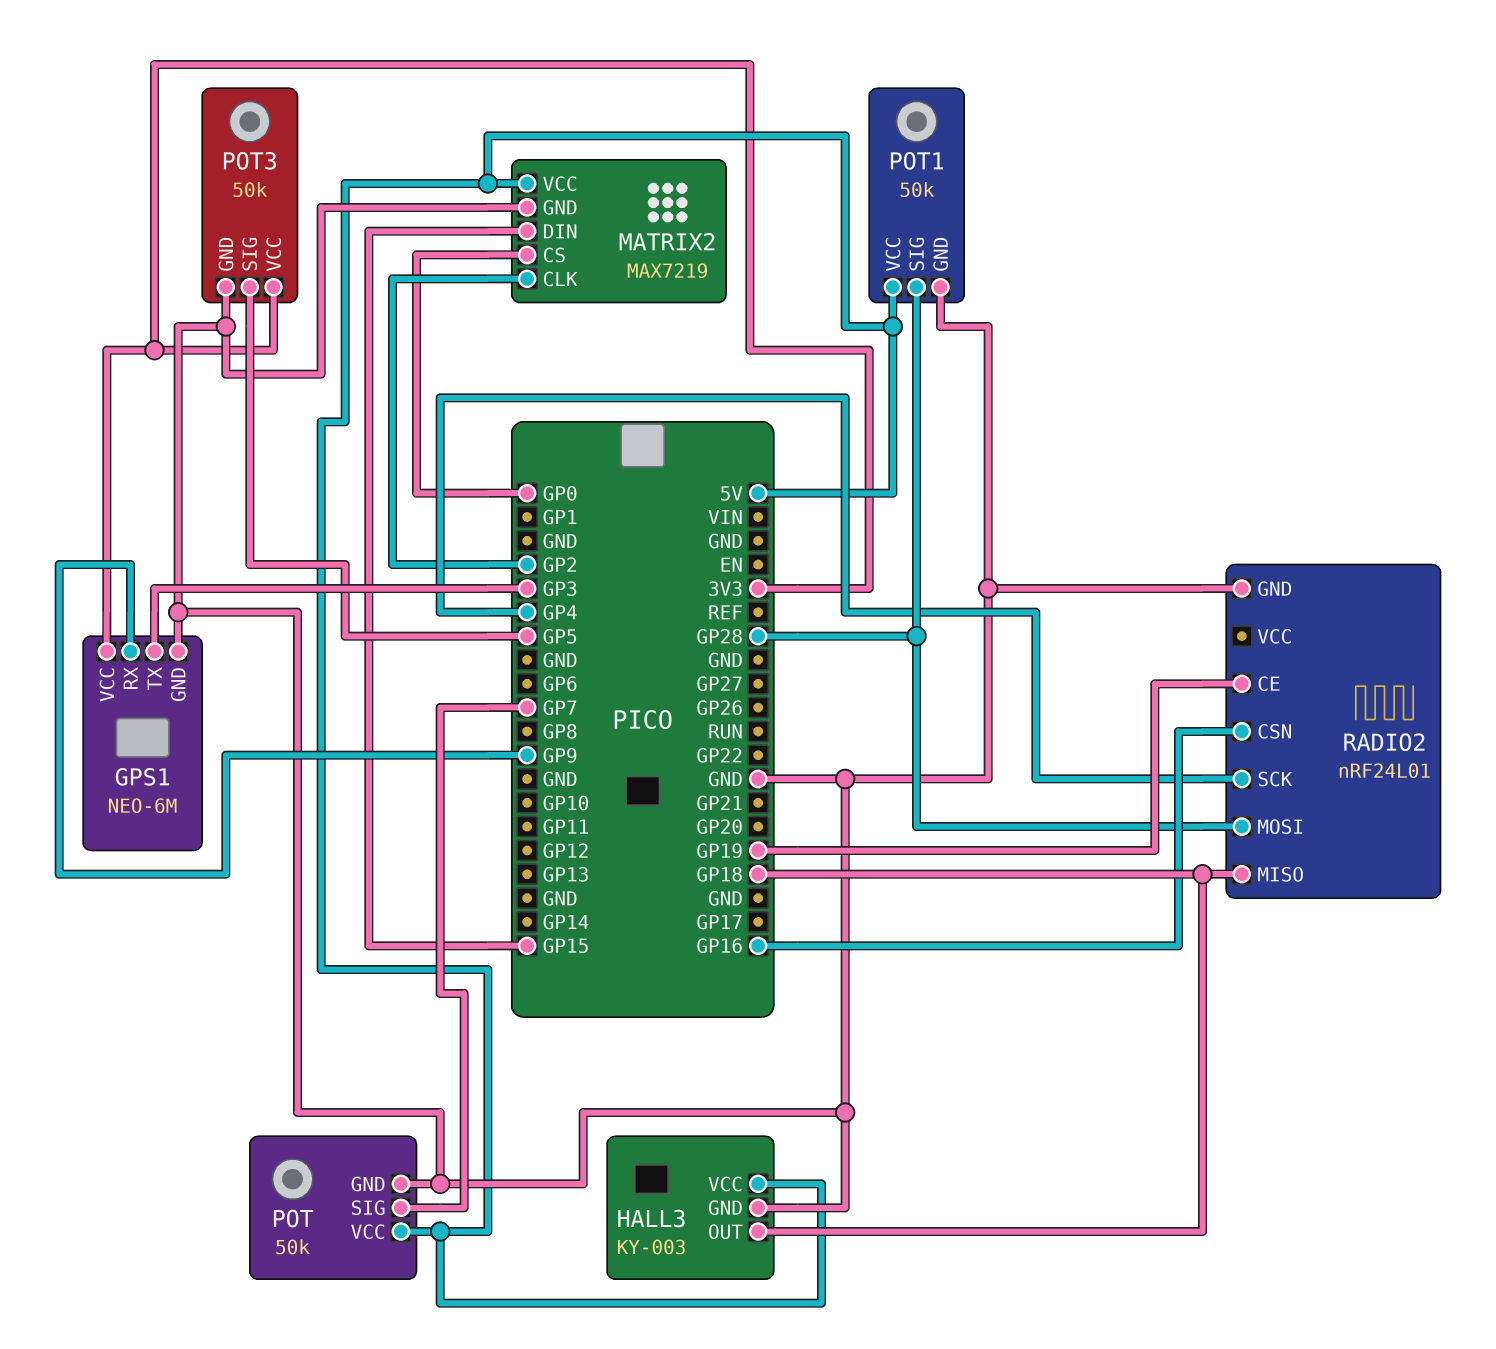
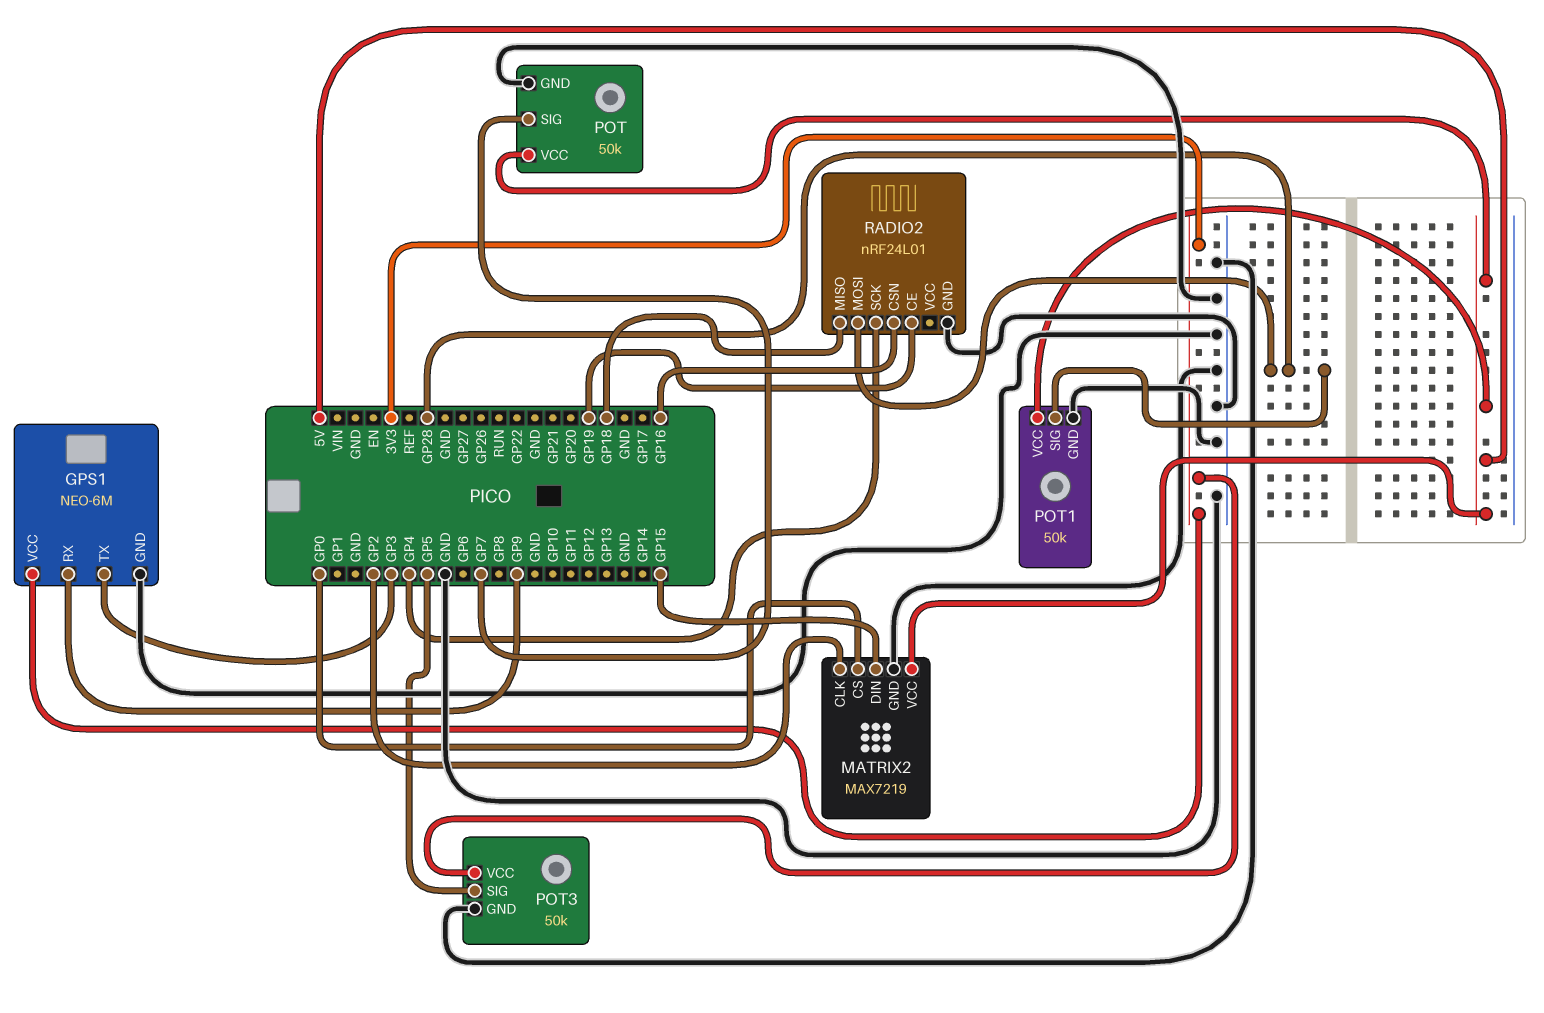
HALL3: KY-003 -> none
HALL3 pin GND: GND -> none
HALL3 pin OUT: GP18 -> none
HALL3 pin VCC: 5V -> none

